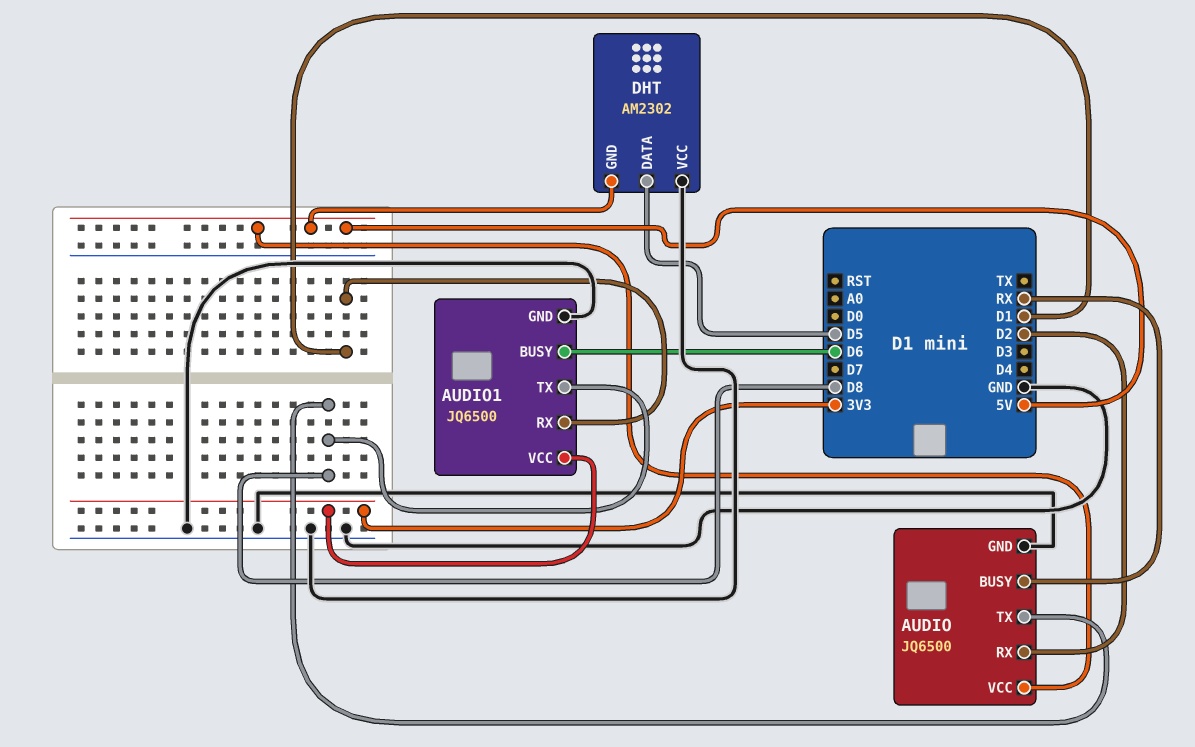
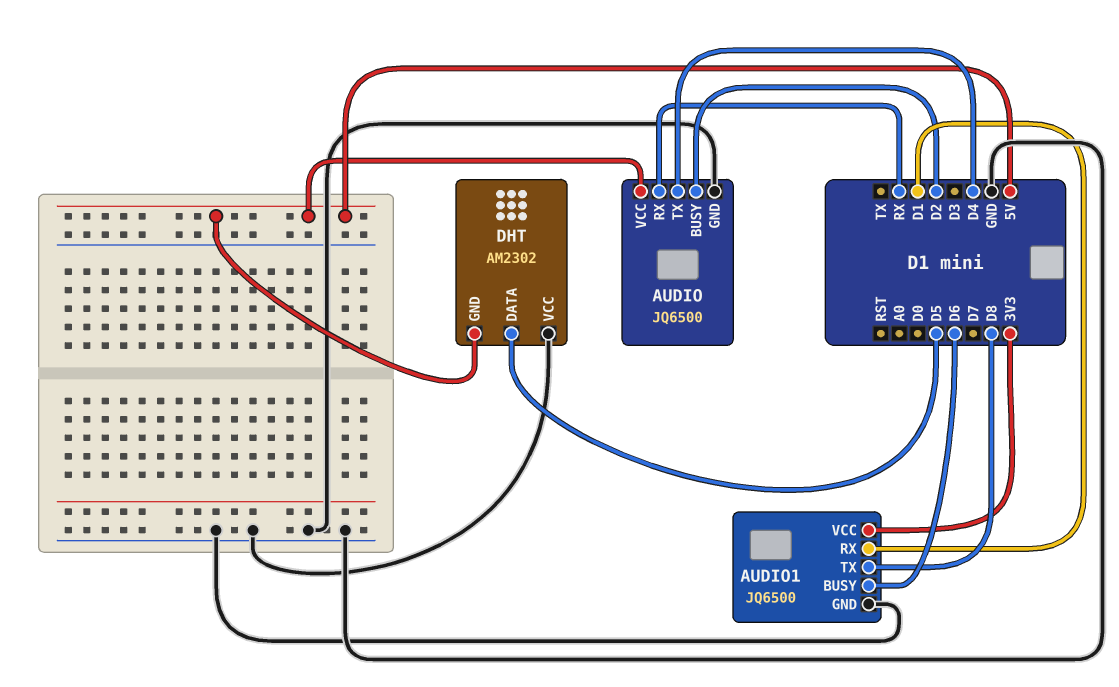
AUDIO pin BUSY: RX -> D2
AUDIO pin RX: D2 -> RX
AUDIO pin TX: D8 -> D4

